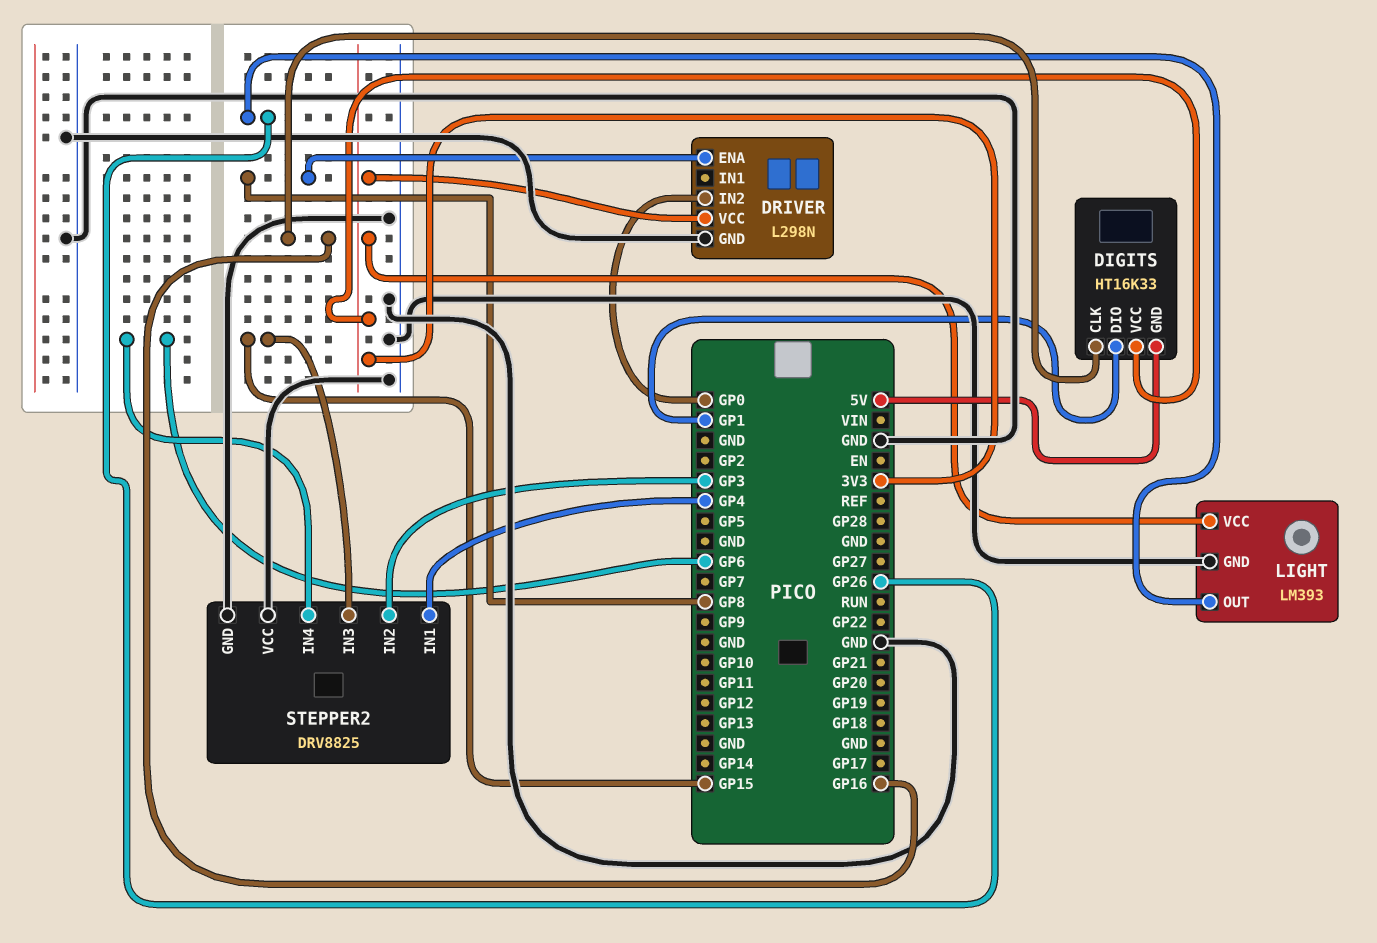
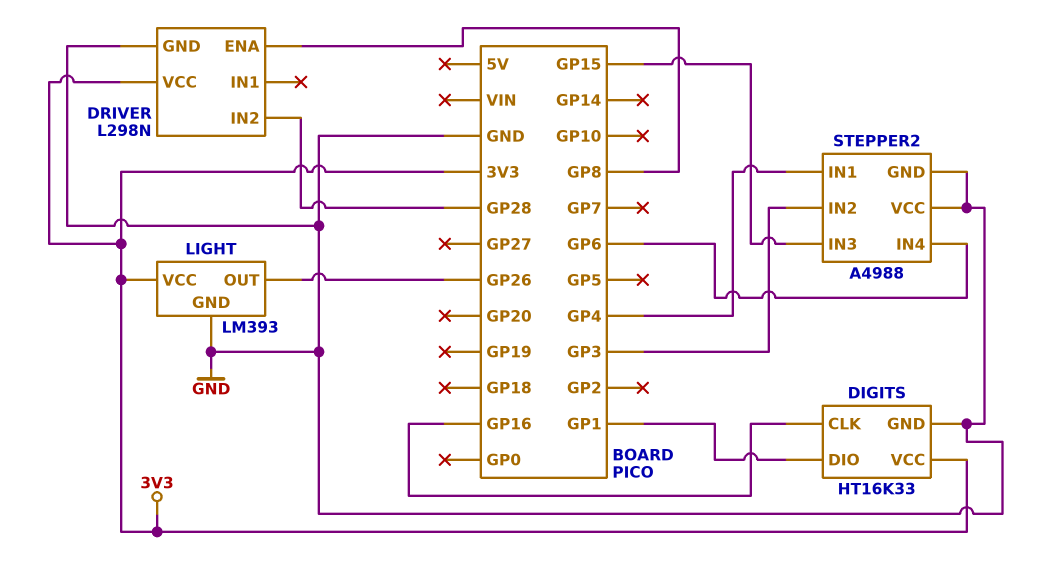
DIGITS pin GND: 5V -> GND
DRIVER pin IN2: GP0 -> GP28
STEPPER2: DRV8825 -> A4988

